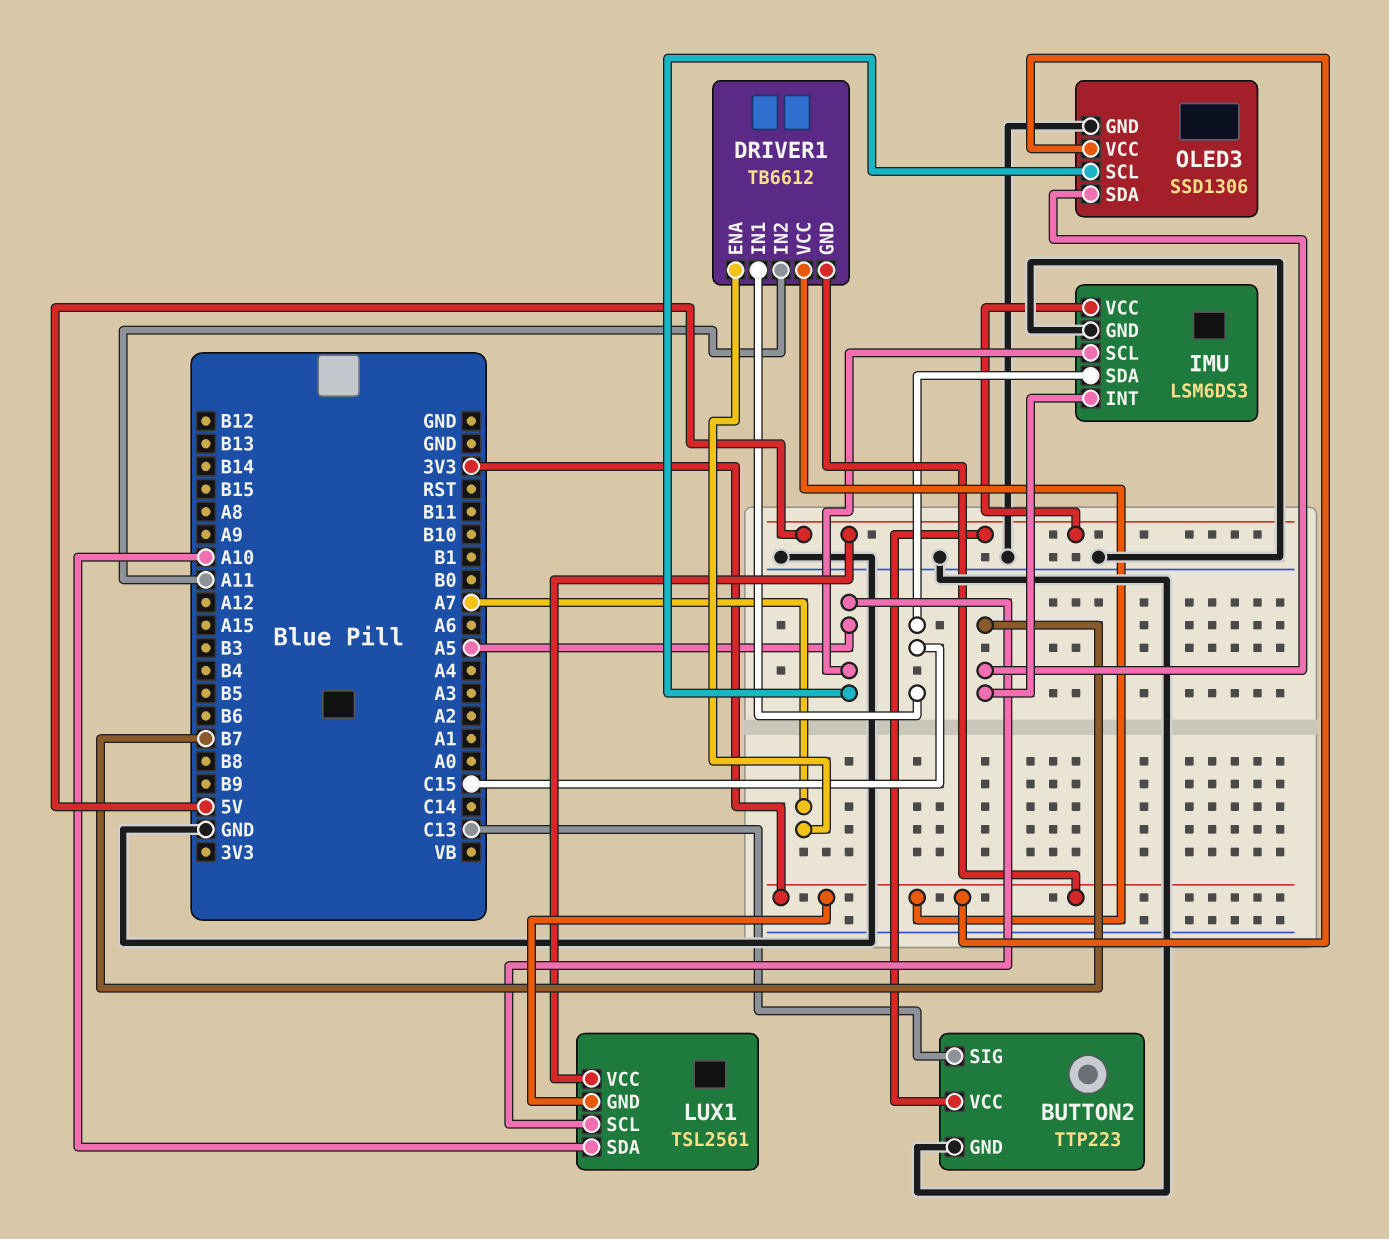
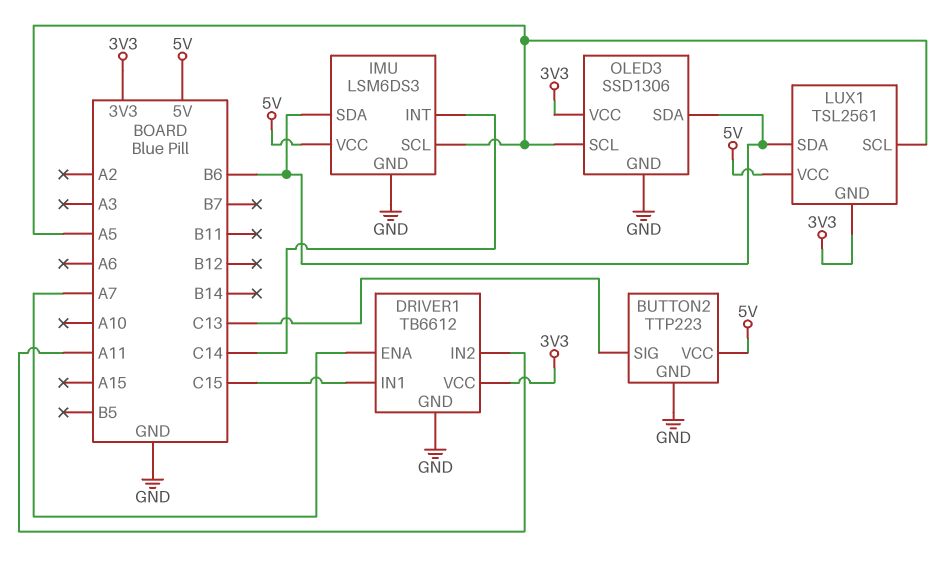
DRIVER1 pin GND: 3V3 -> GND
IMU pin INT: B7 -> C14
IMU pin SDA: C15 -> B6
LUX1 pin SDA: A10 -> B6
OLED3 pin SDA: B7 -> B6

